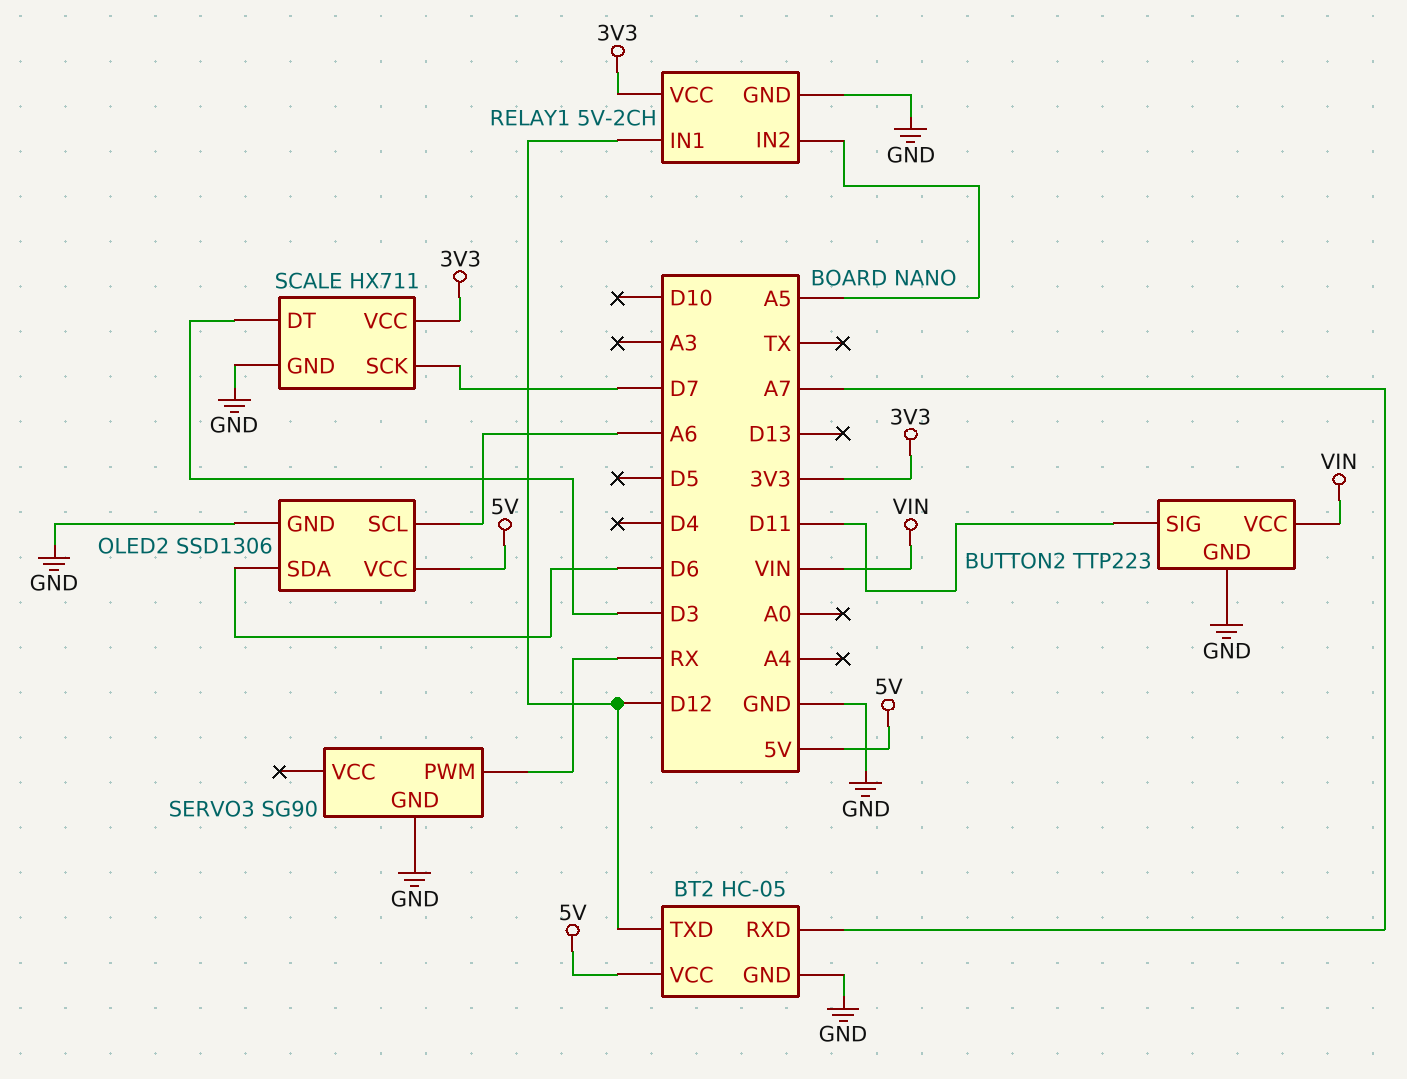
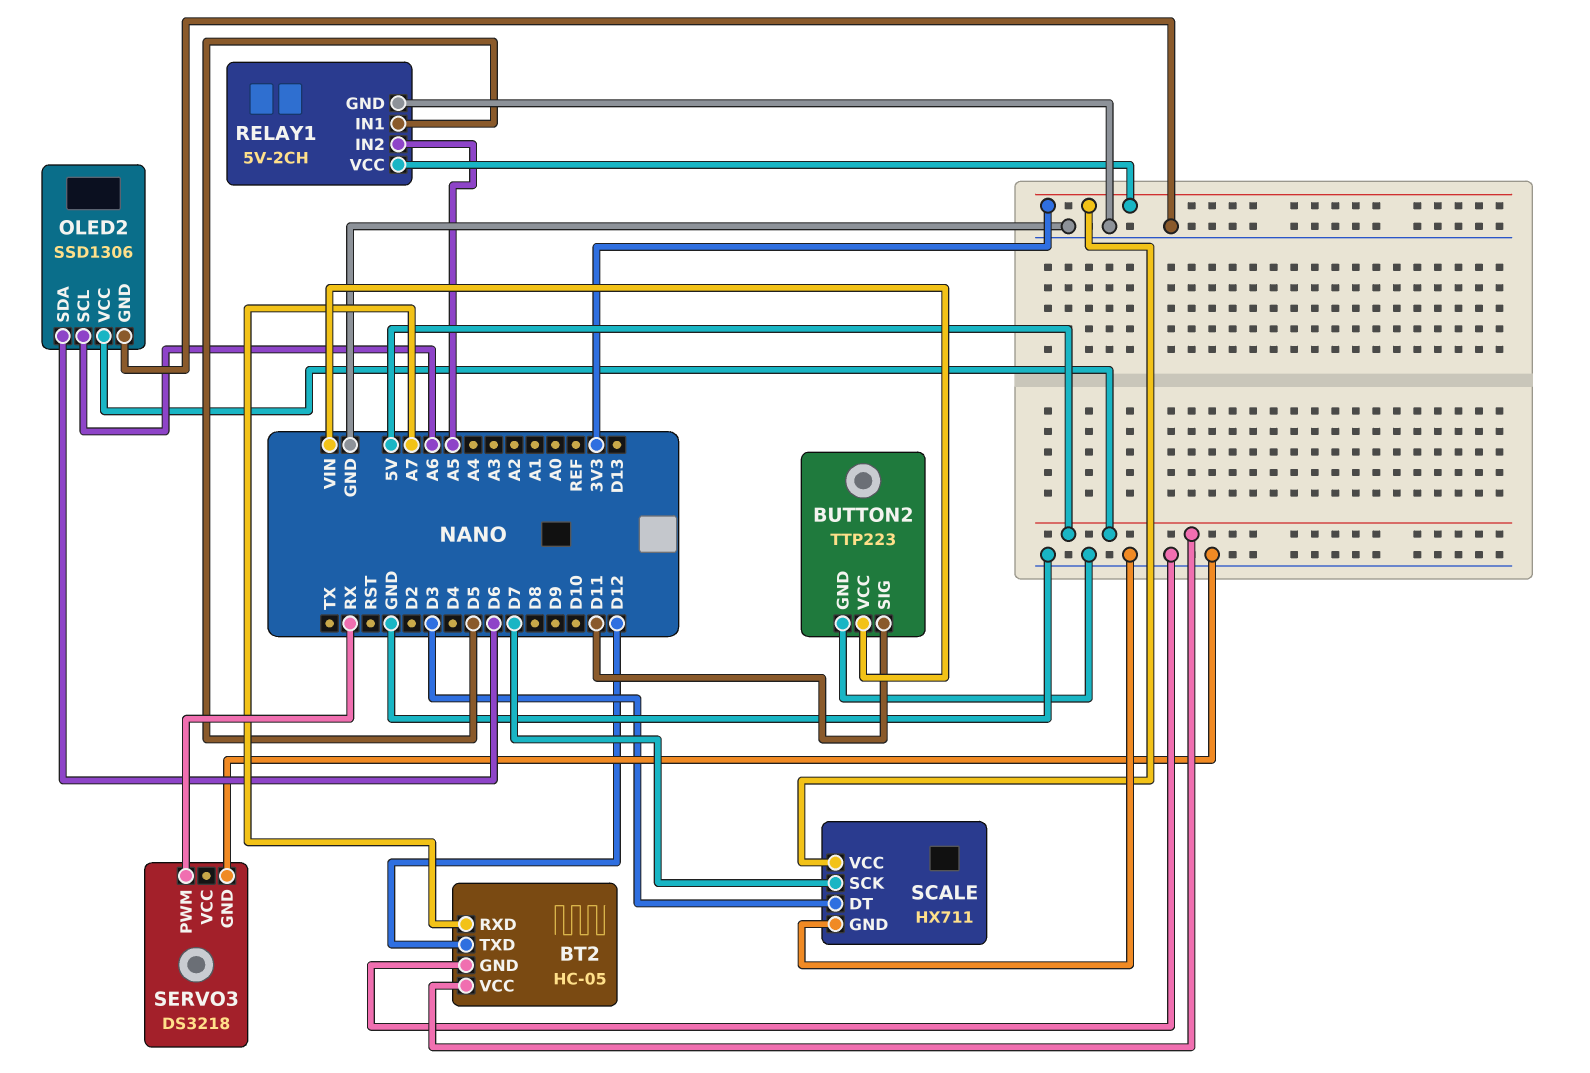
RELAY1 pin IN1: D12 -> D5
SERVO3: SG90 -> DS3218

